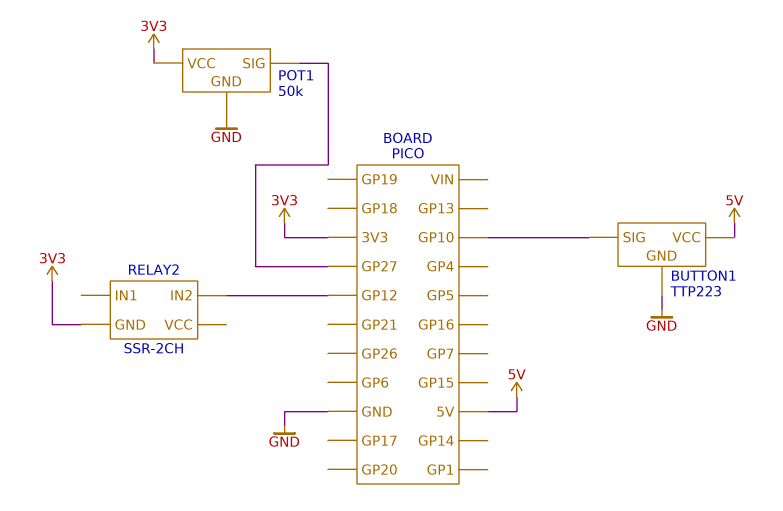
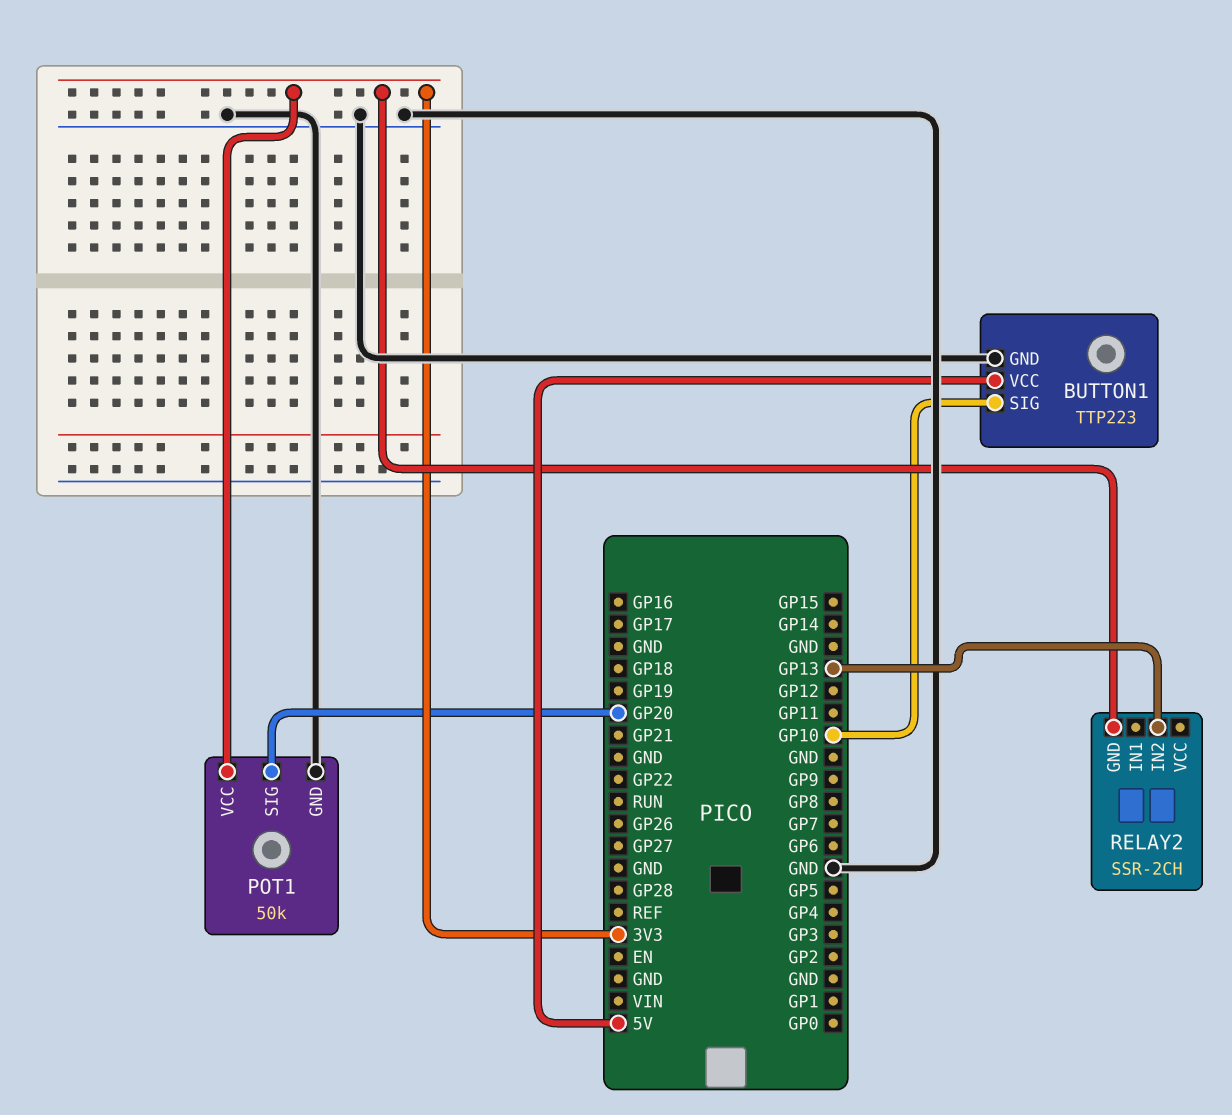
POT1 pin SIG: GP27 -> GP20
RELAY2 pin IN2: GP12 -> GP13

